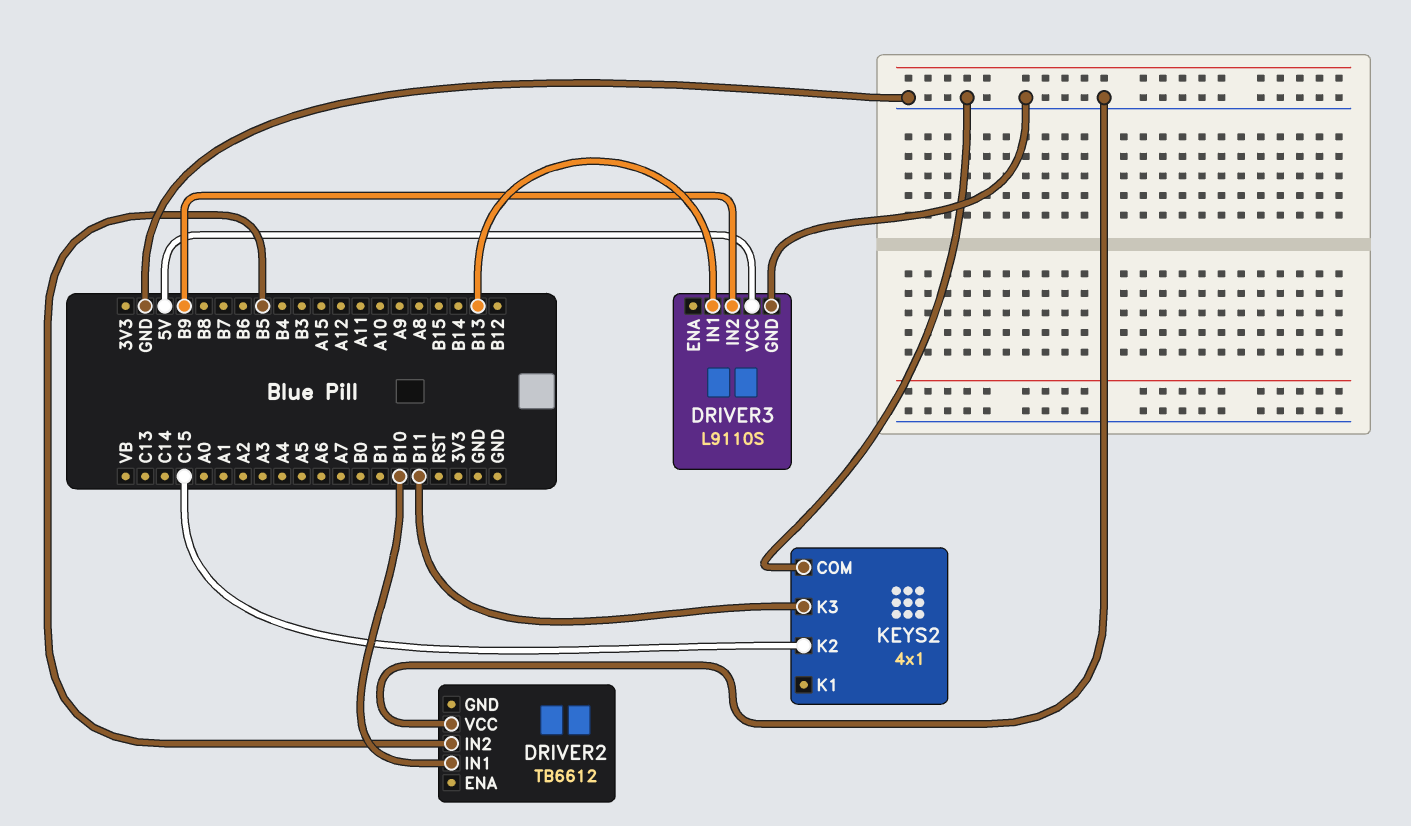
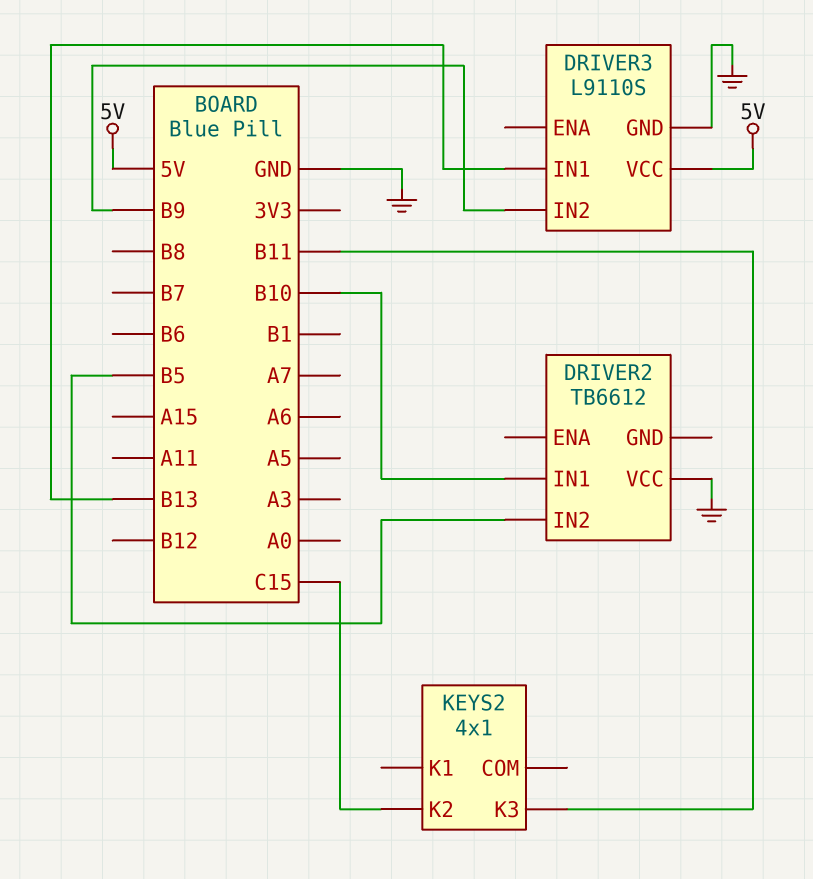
KEYS2 pin COM: GND -> none

